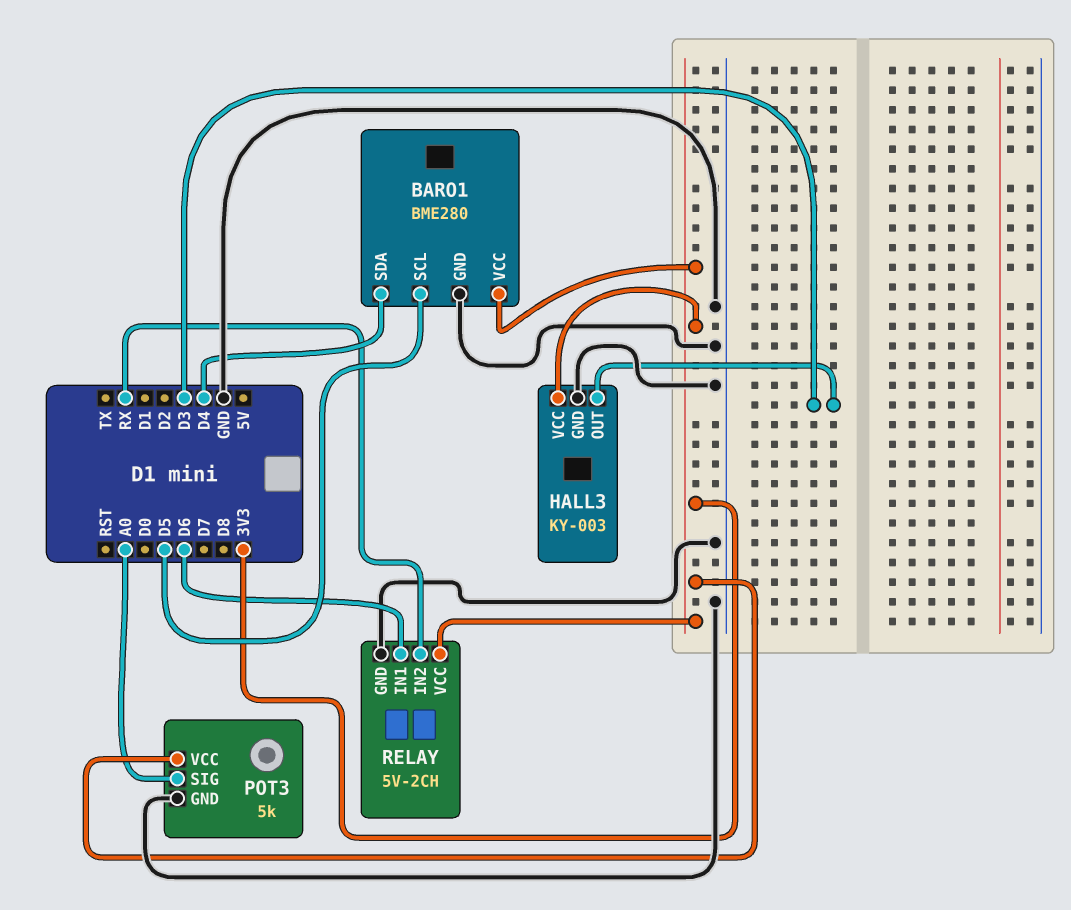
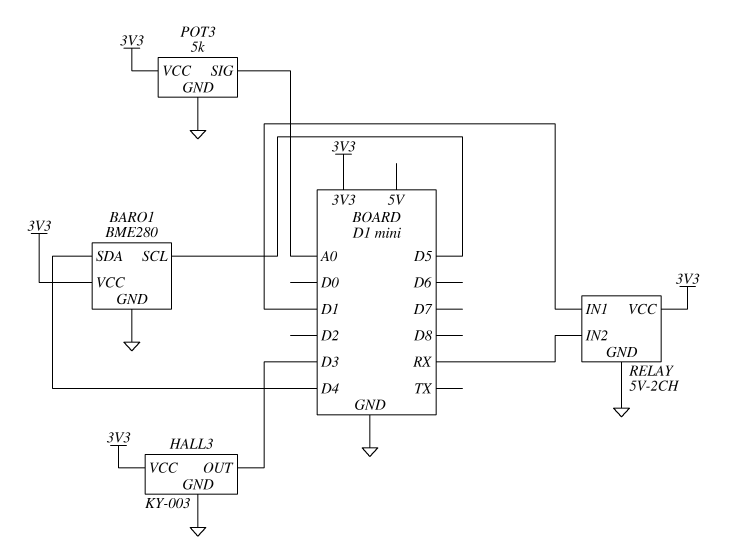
RELAY pin IN1: D6 -> D1

